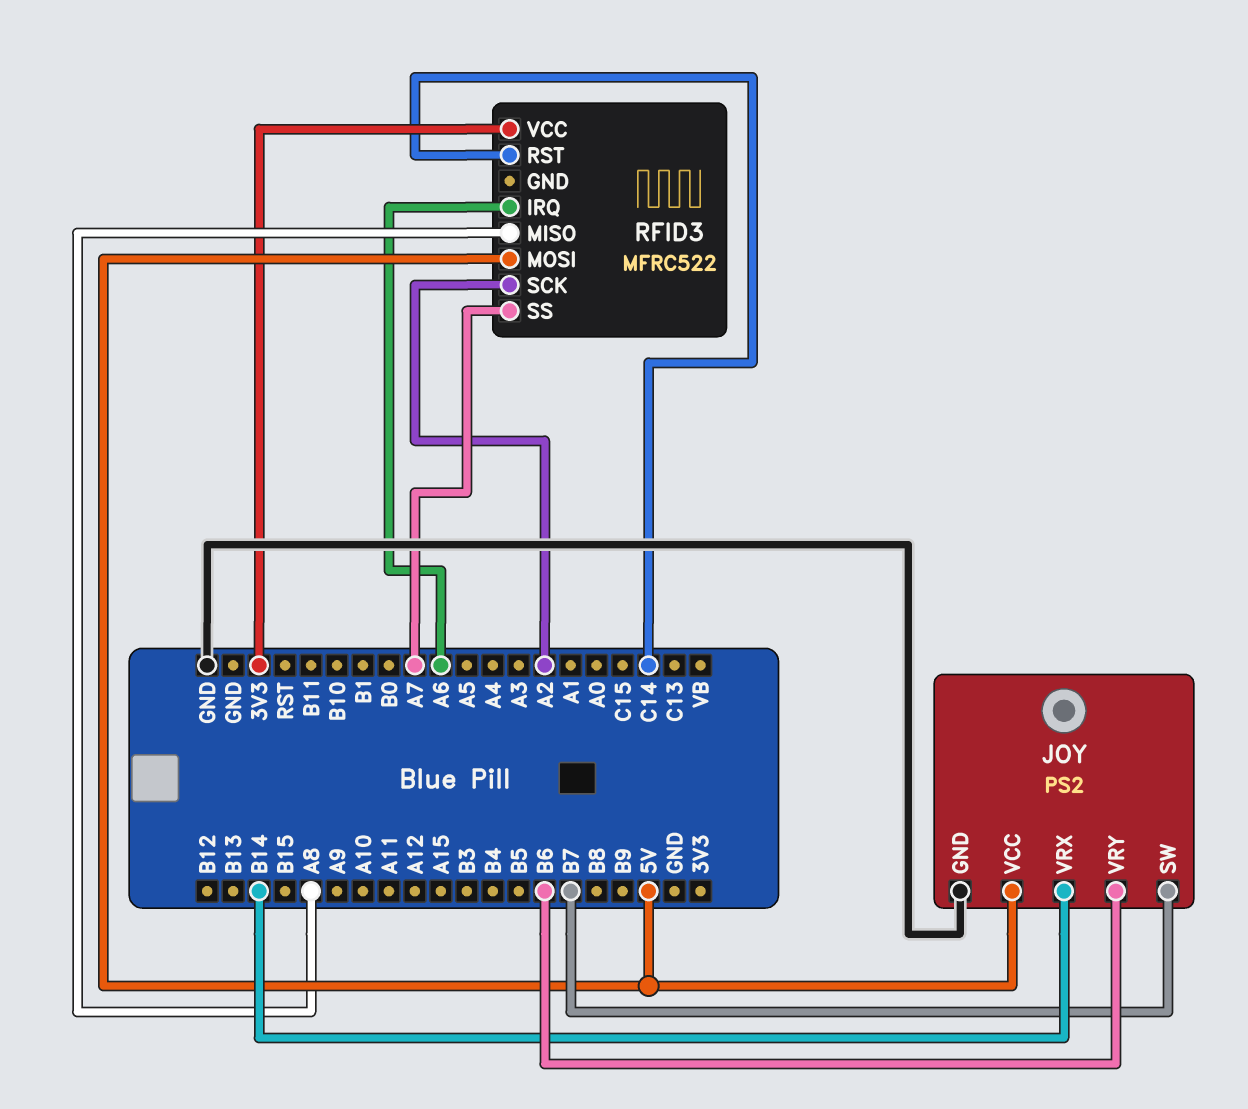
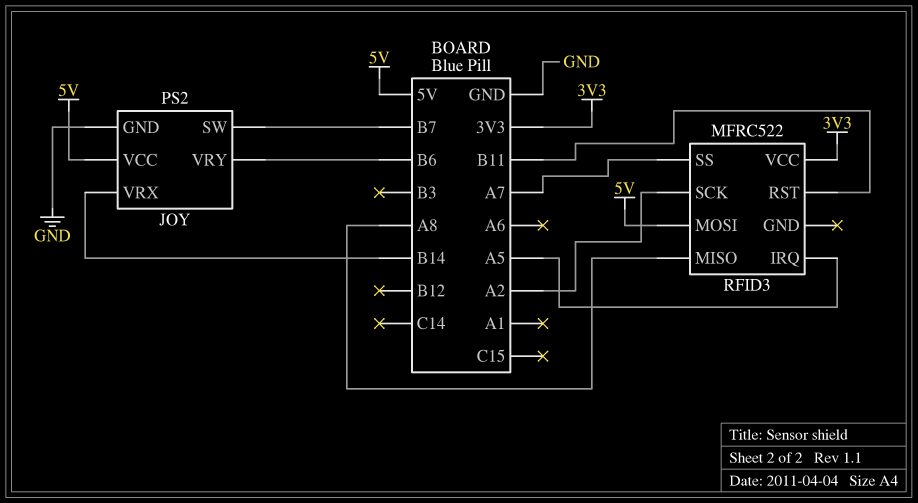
RFID3 pin IRQ: A6 -> A5
RFID3 pin RST: C14 -> B11

